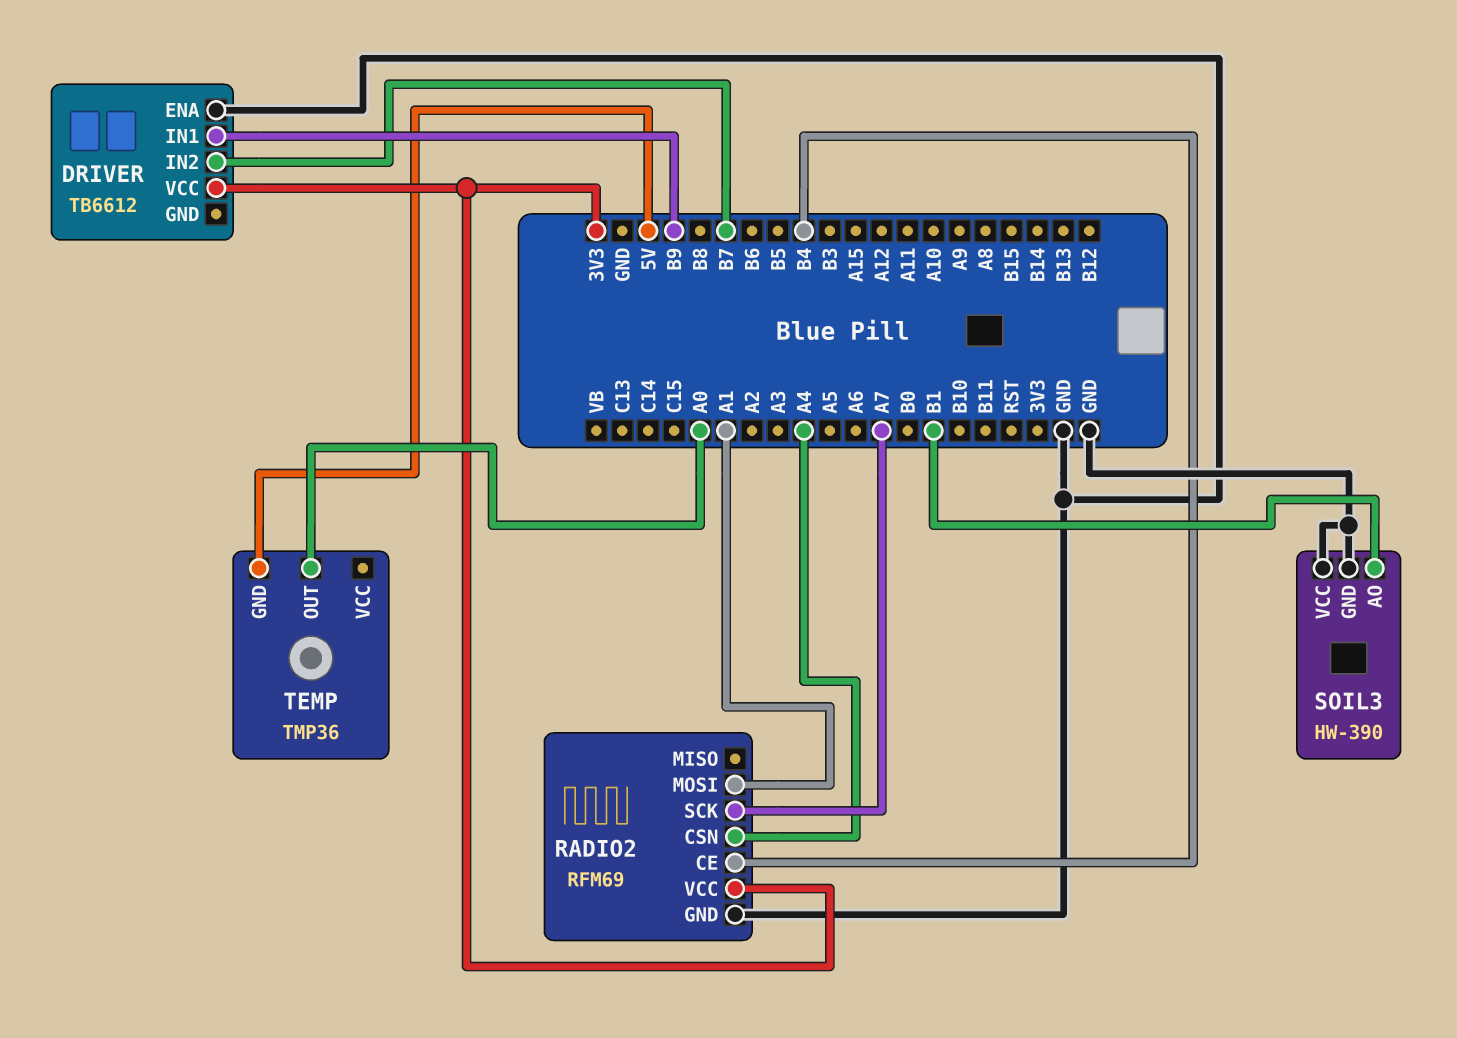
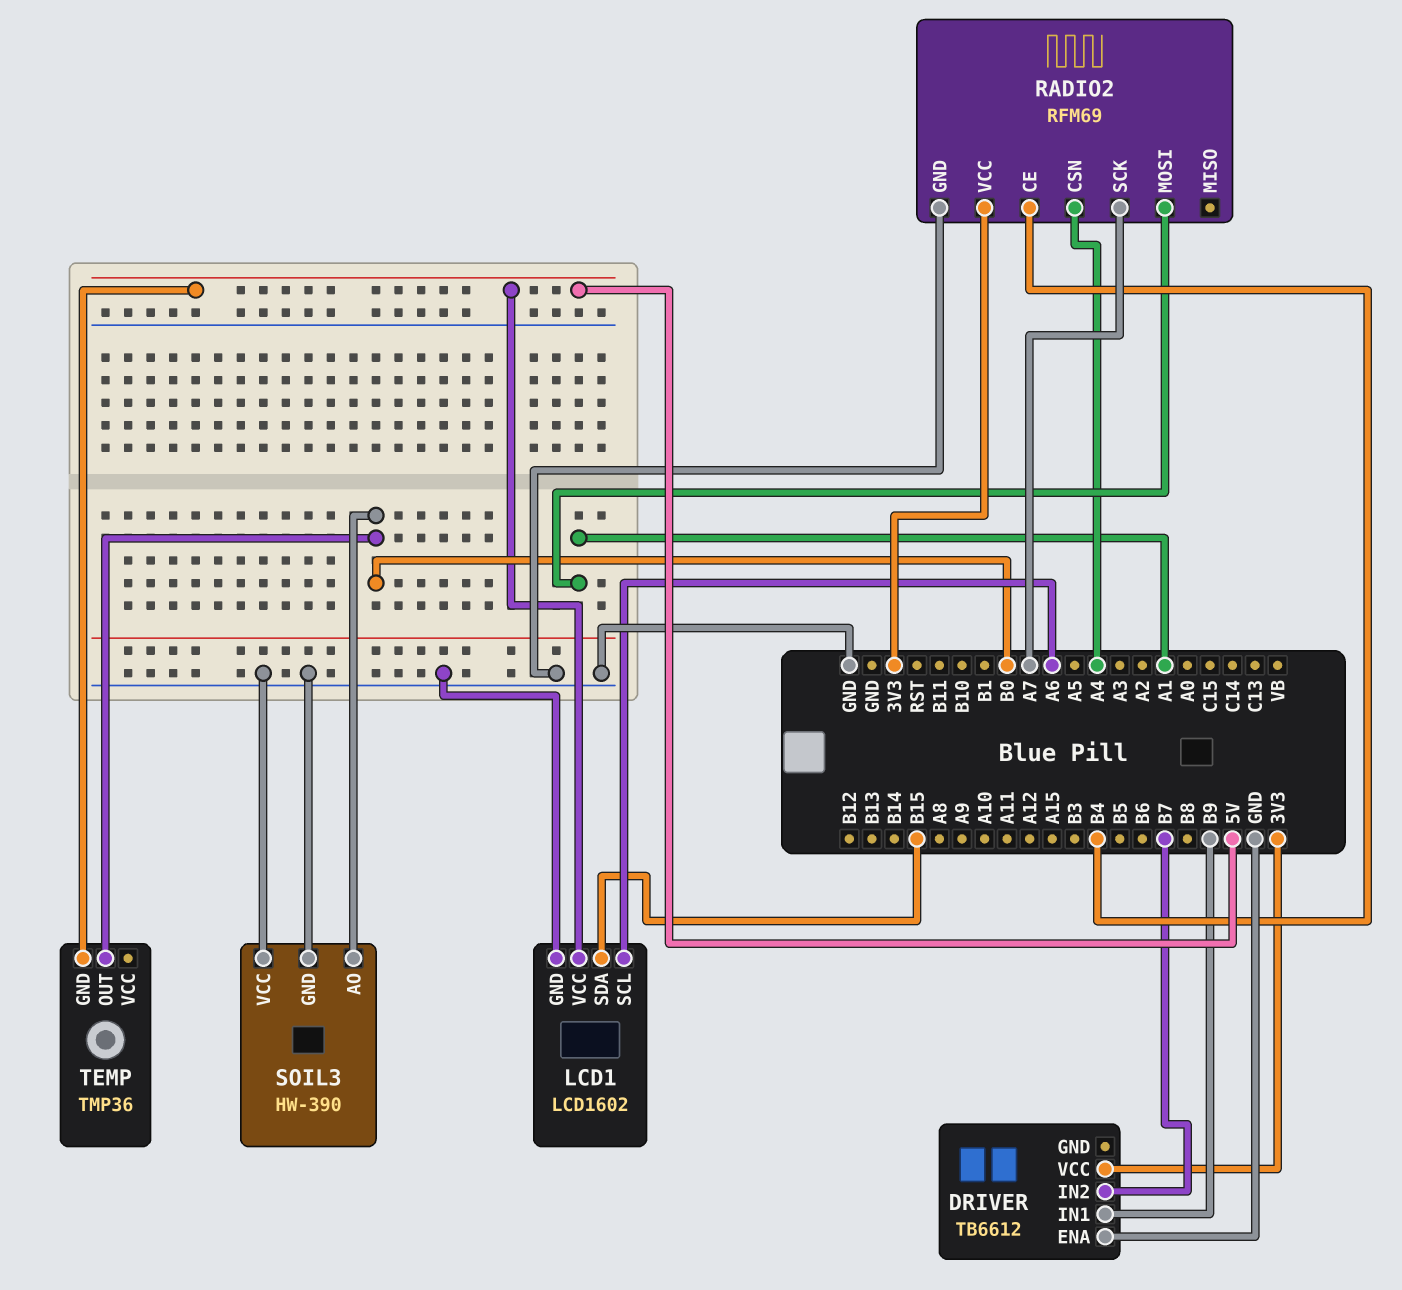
LCD1: none -> LCD1602
LCD1 pin GND: none -> GND
LCD1 pin SCL: none -> A6
LCD1 pin SDA: none -> B15
LCD1 pin VCC: none -> 5V
SOIL3 pin AO: B1 -> B0
TEMP pin OUT: A0 -> B0

